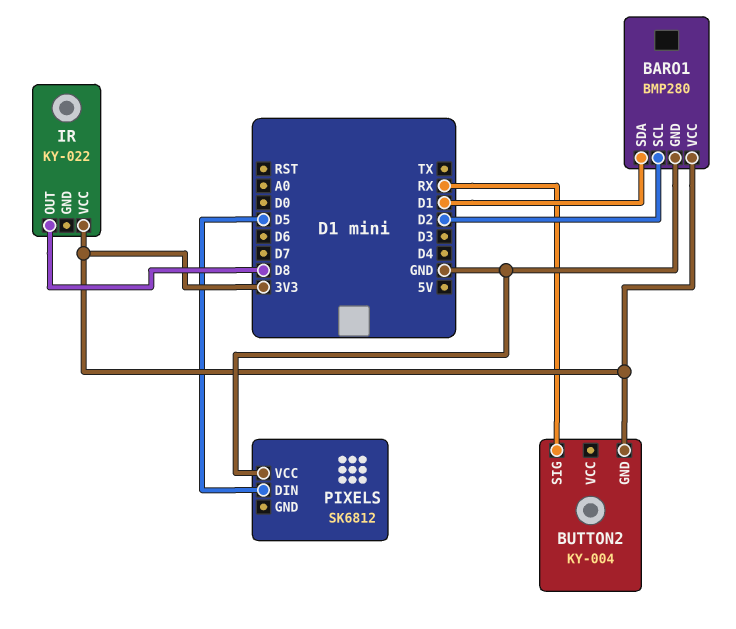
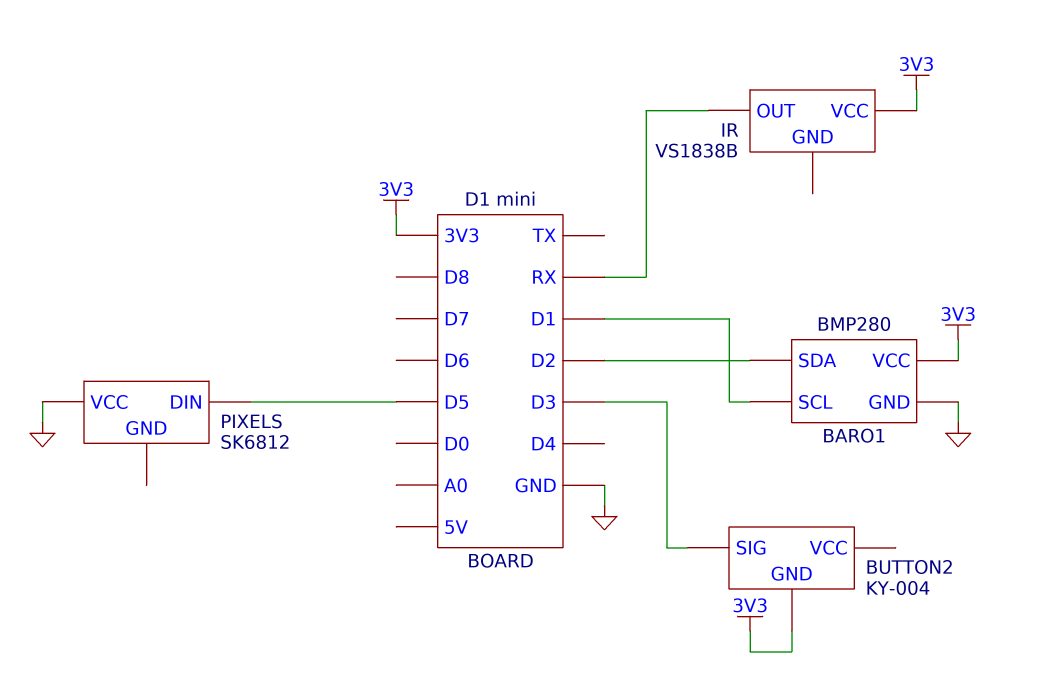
BARO1 pin SCL: D2 -> D1
BARO1 pin SDA: D1 -> D2
BUTTON2 pin SIG: RX -> D3
IR: KY-022 -> VS1838B
IR pin OUT: D8 -> RX

